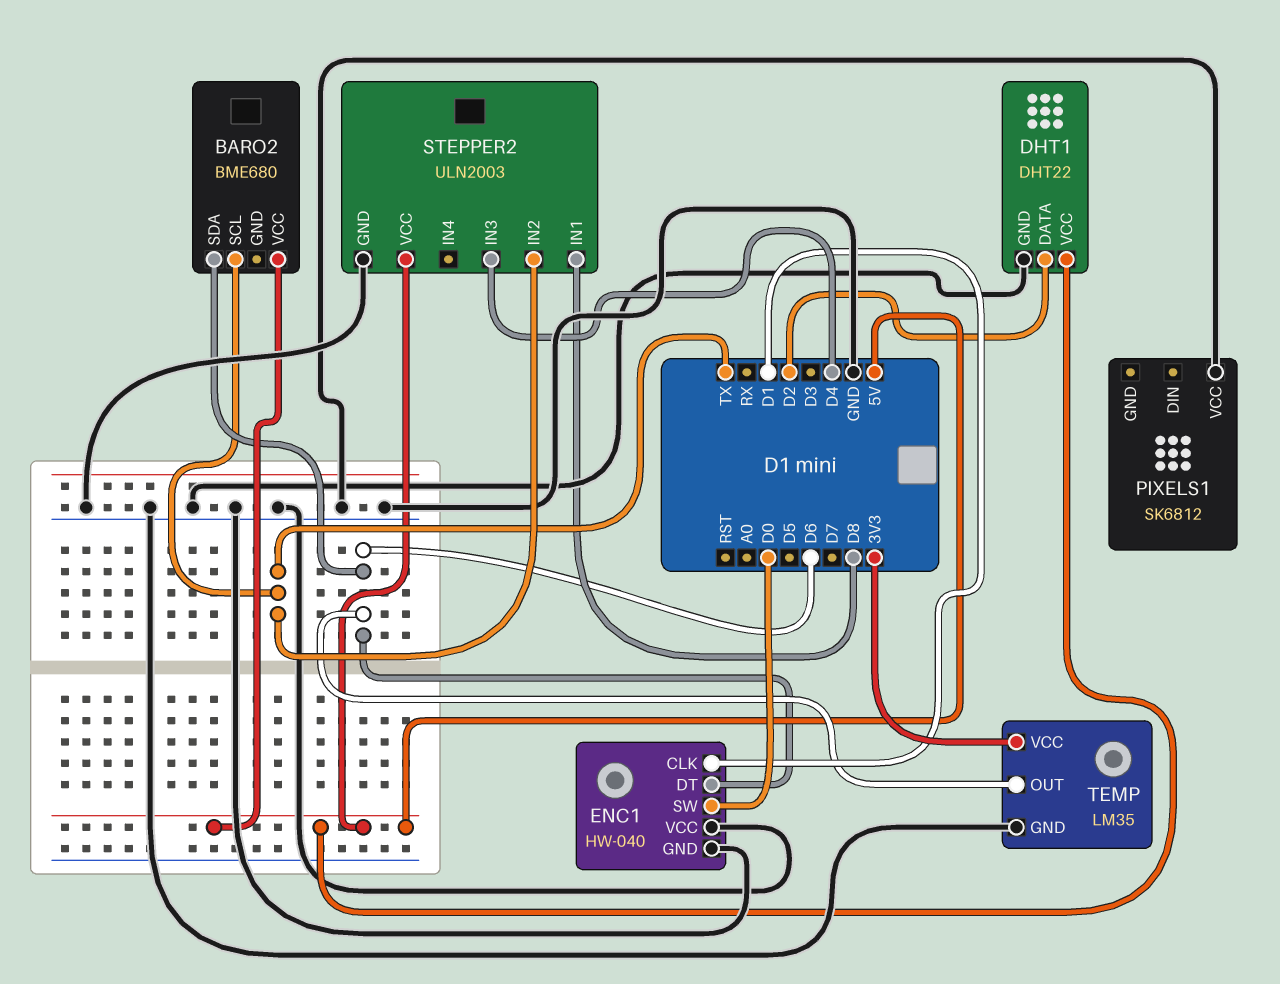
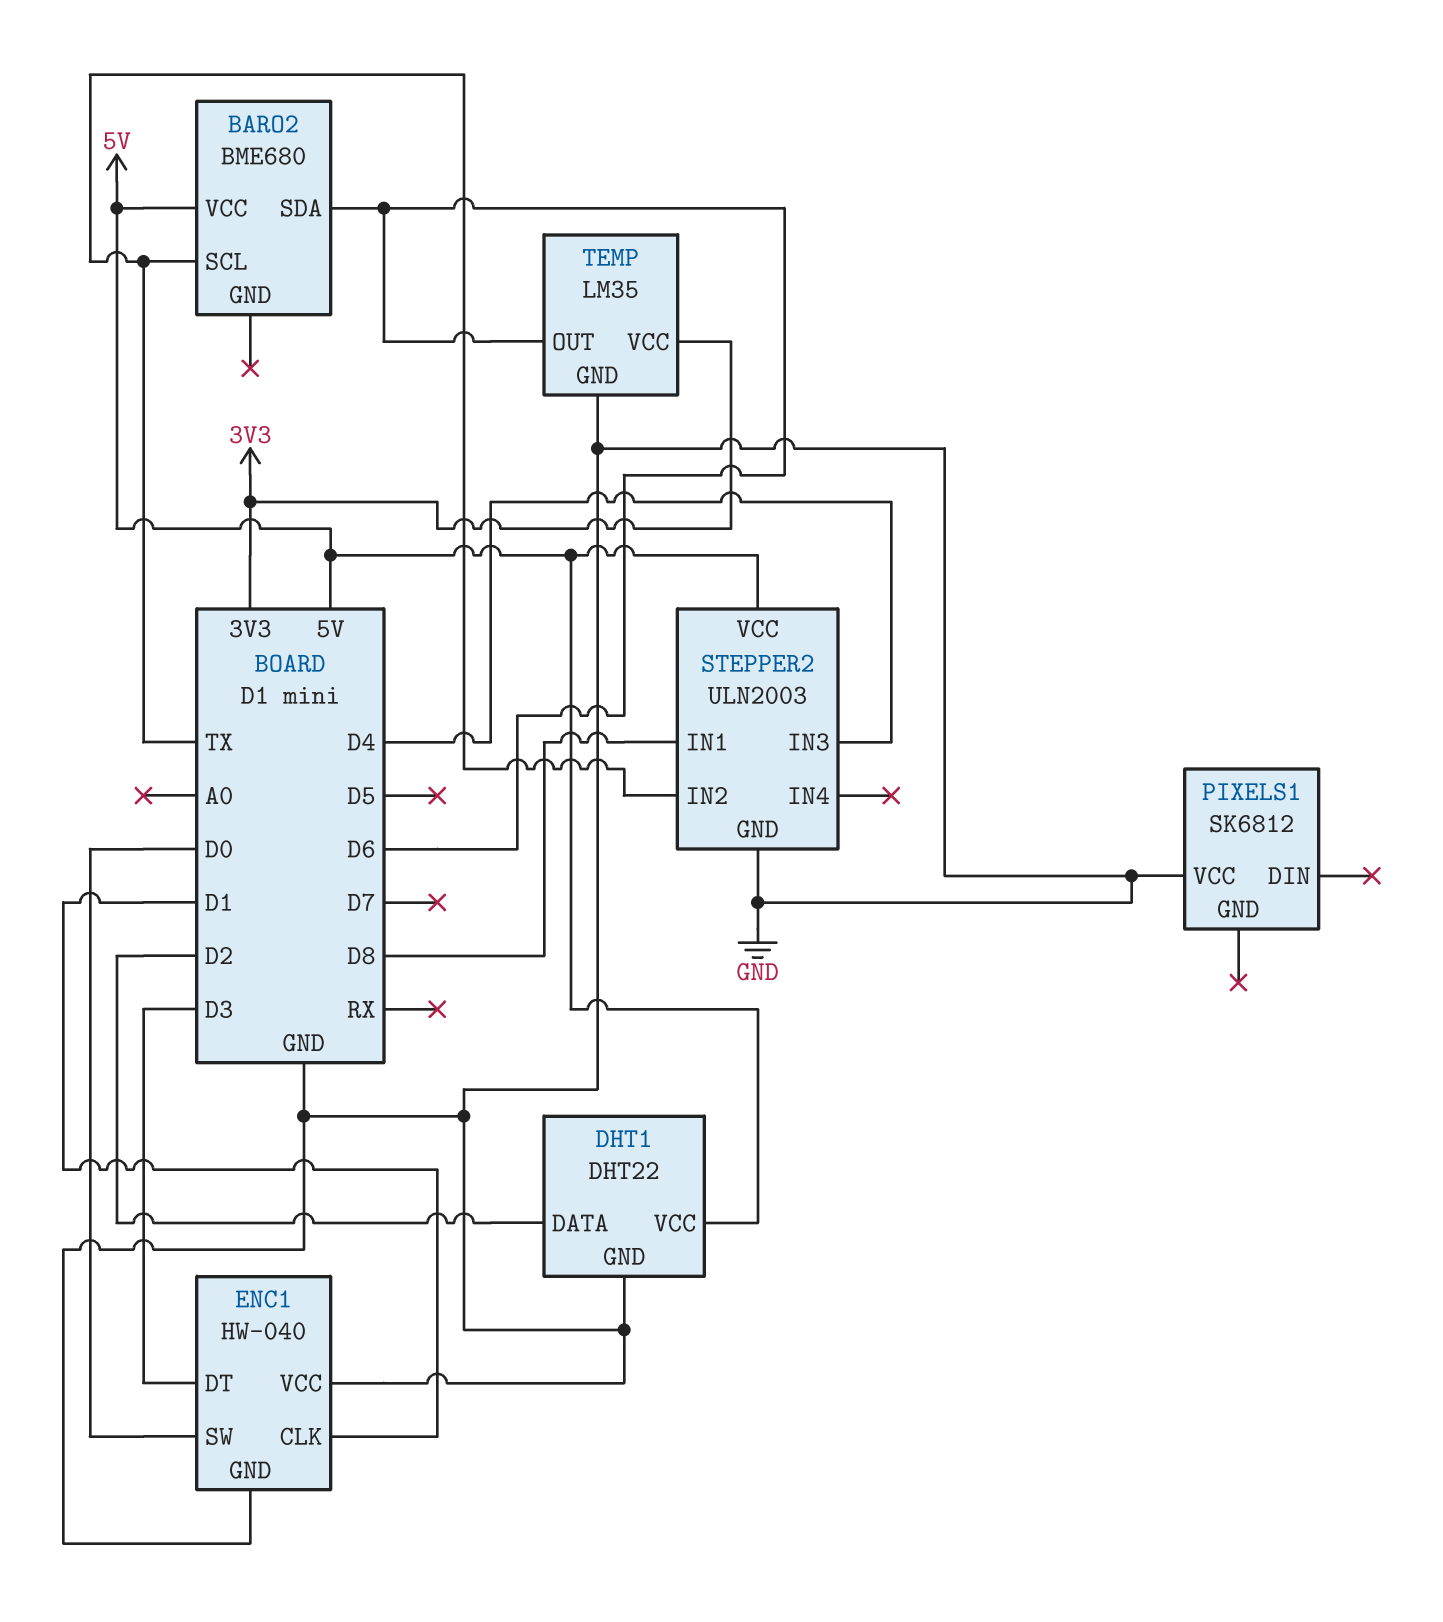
ENC1 pin DT: D6 -> D3

